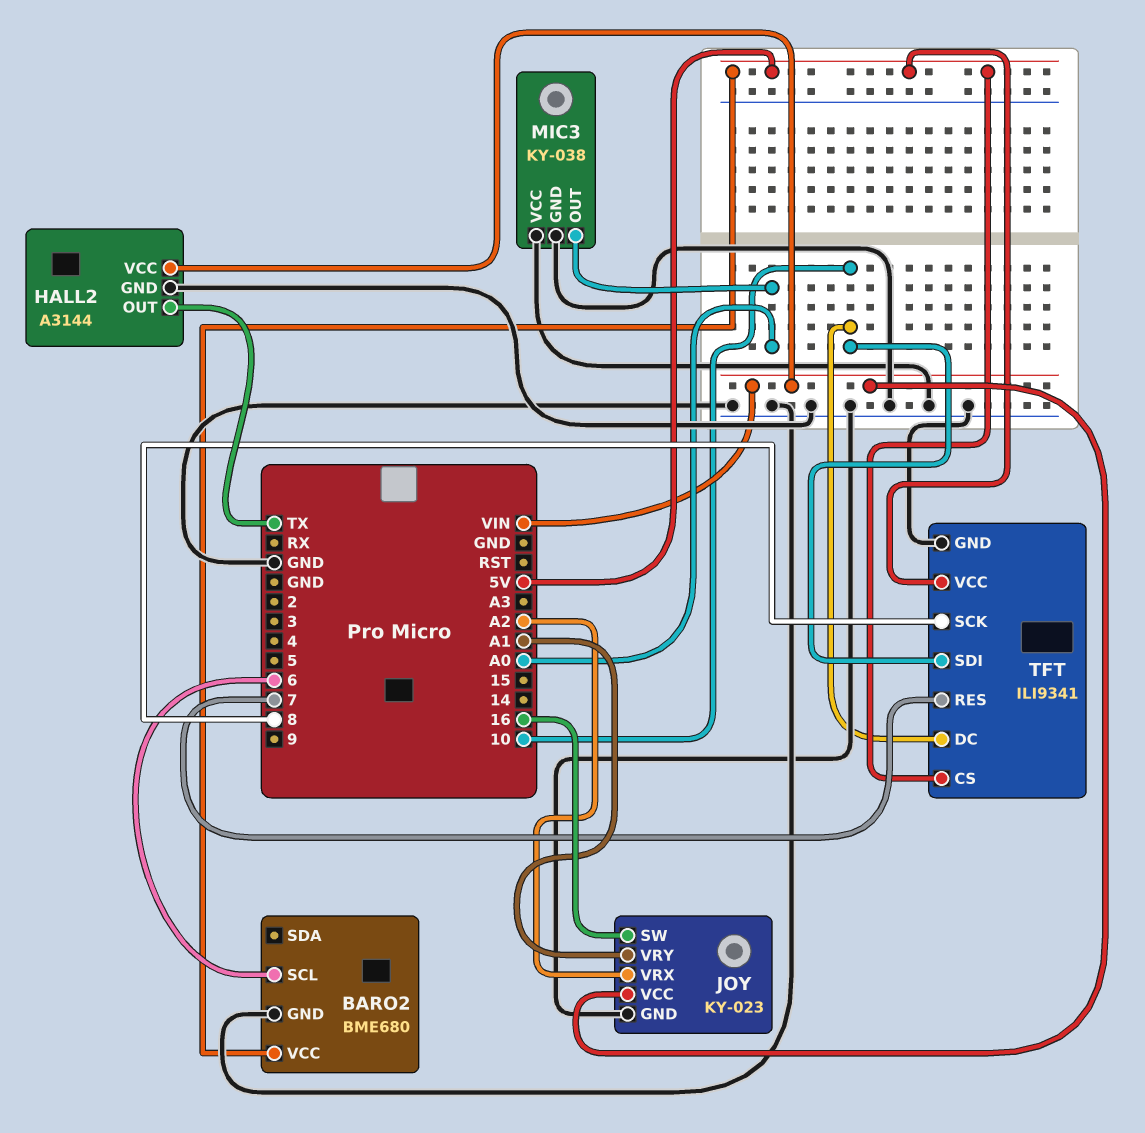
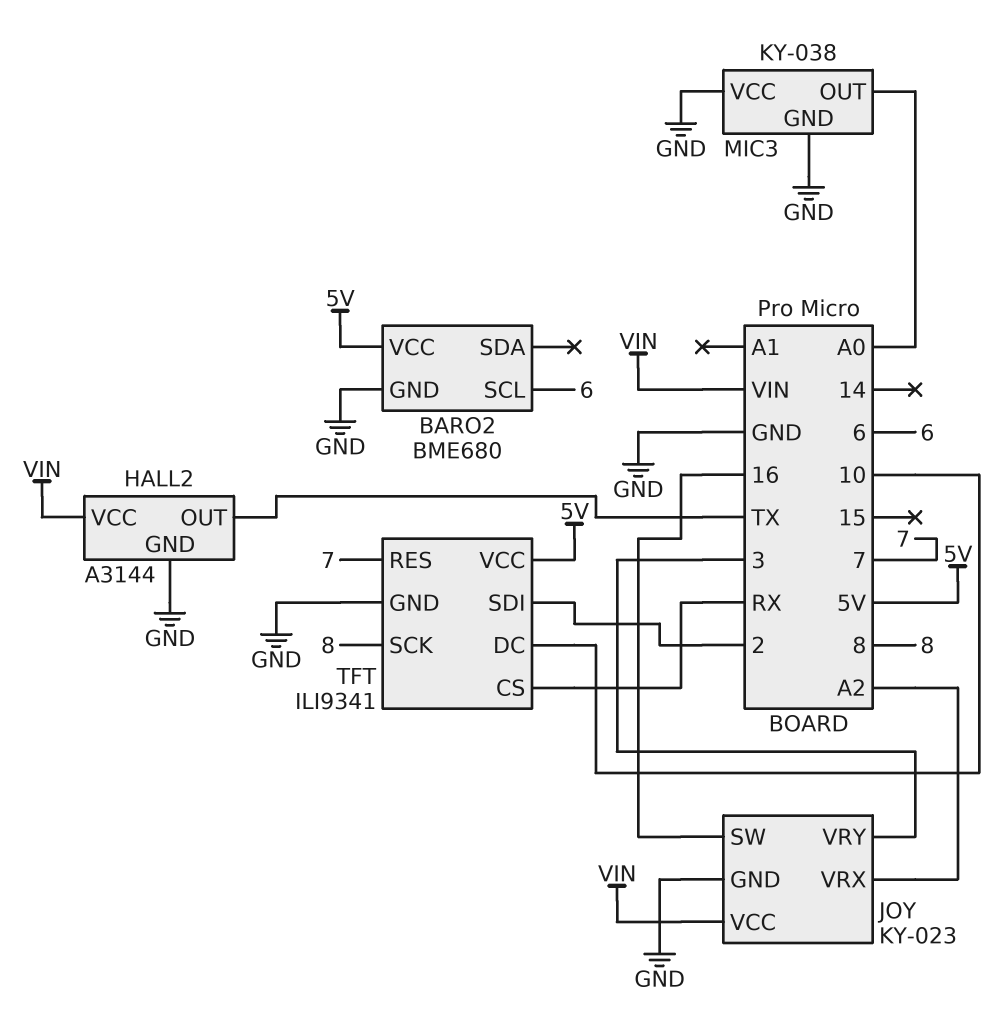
JOY pin VRY: A1 -> 3
TFT pin CS: 5V -> RX
TFT pin SDI: 10 -> 2

